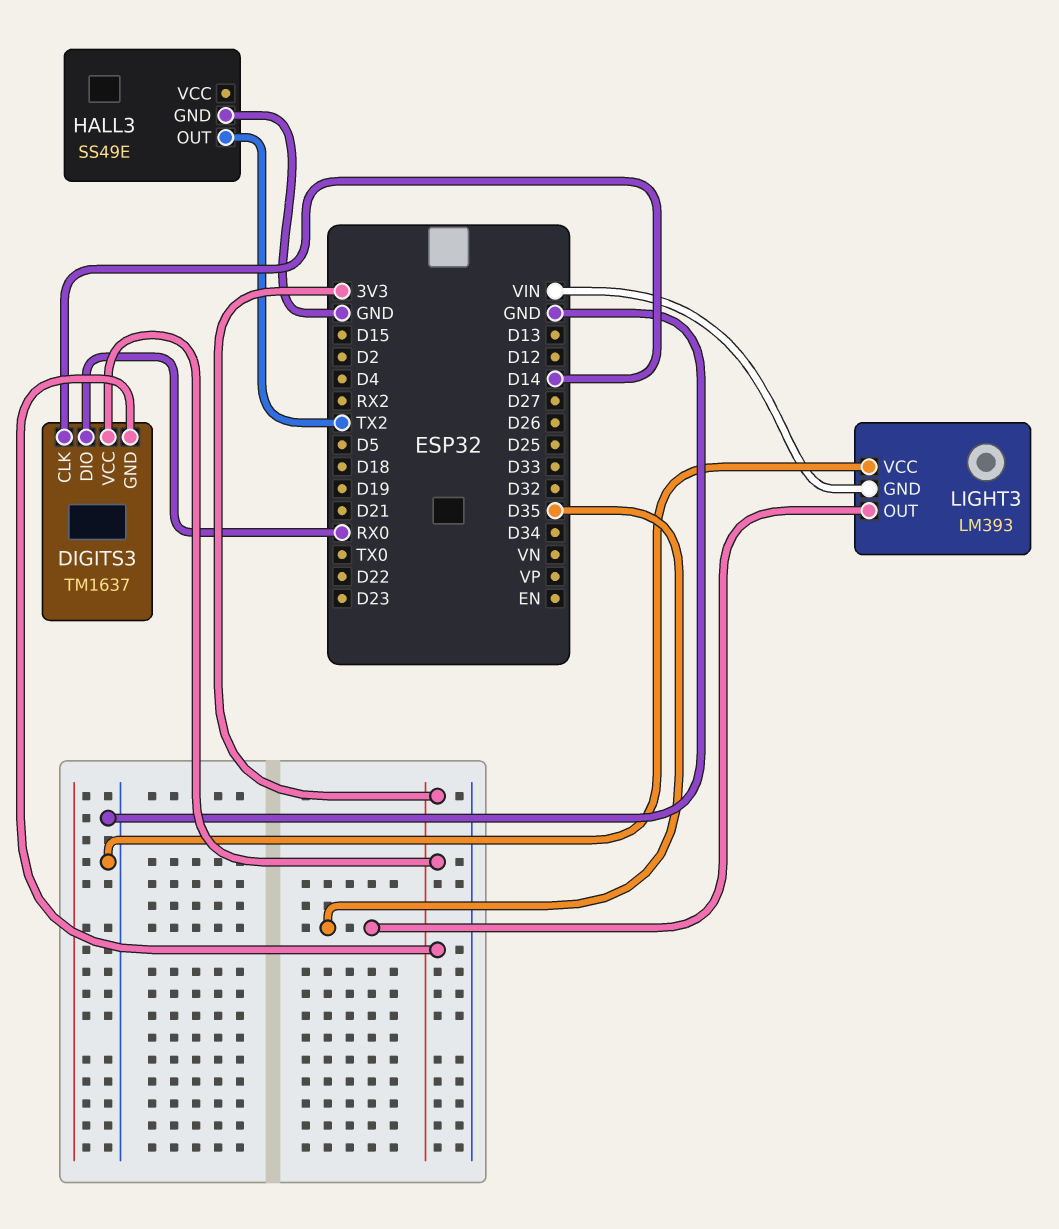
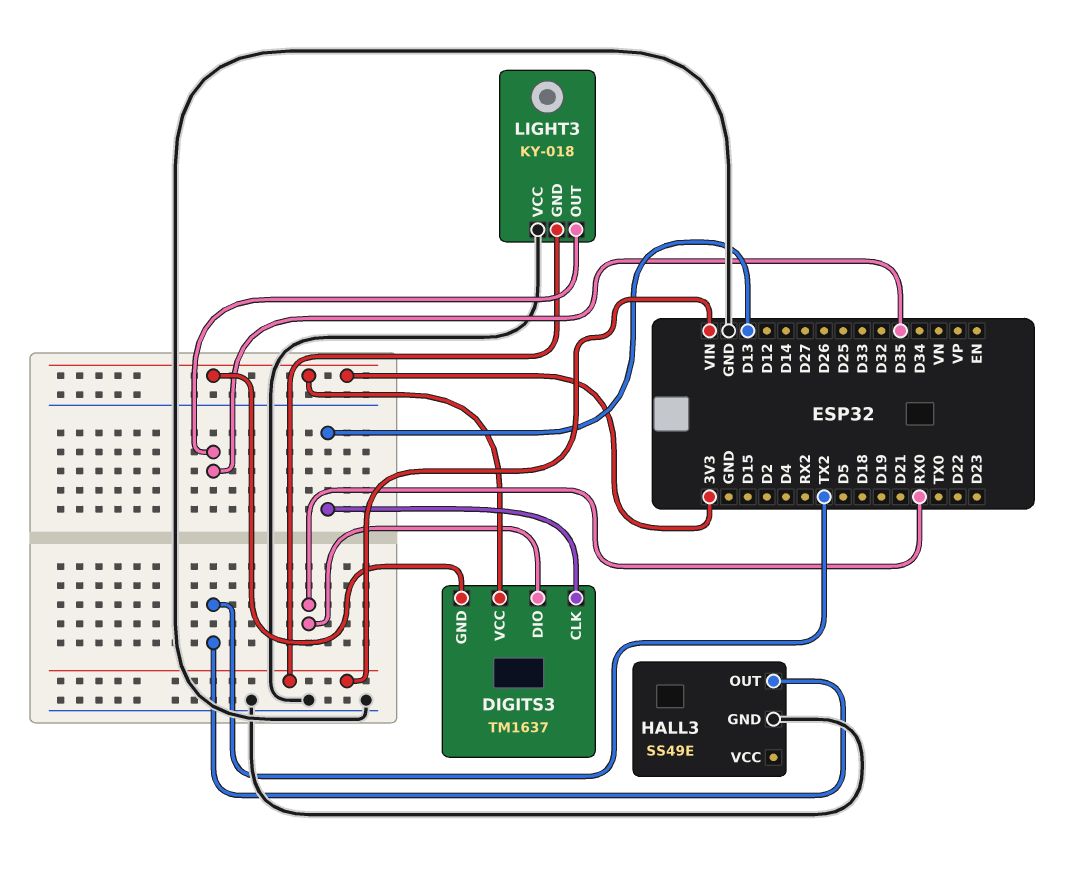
DIGITS3 pin CLK: D14 -> D13
LIGHT3: LM393 -> KY-018

